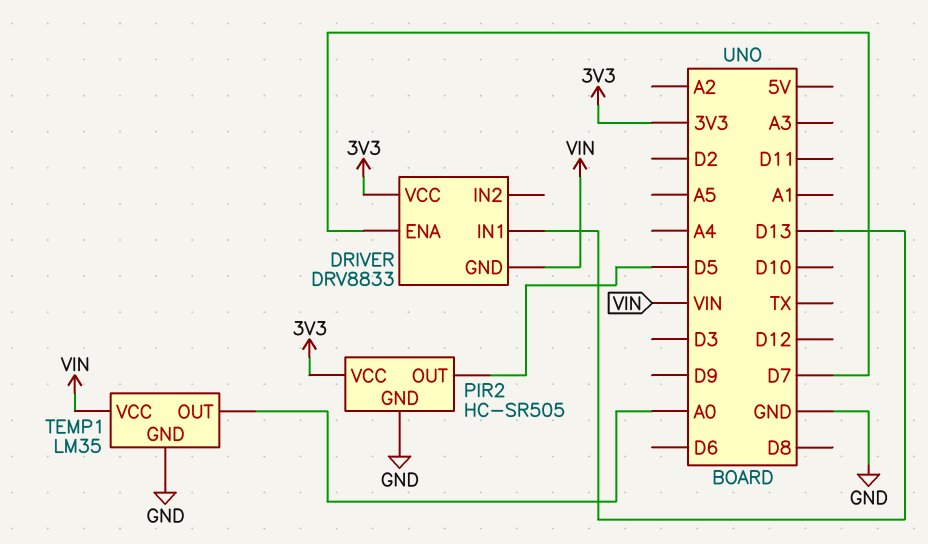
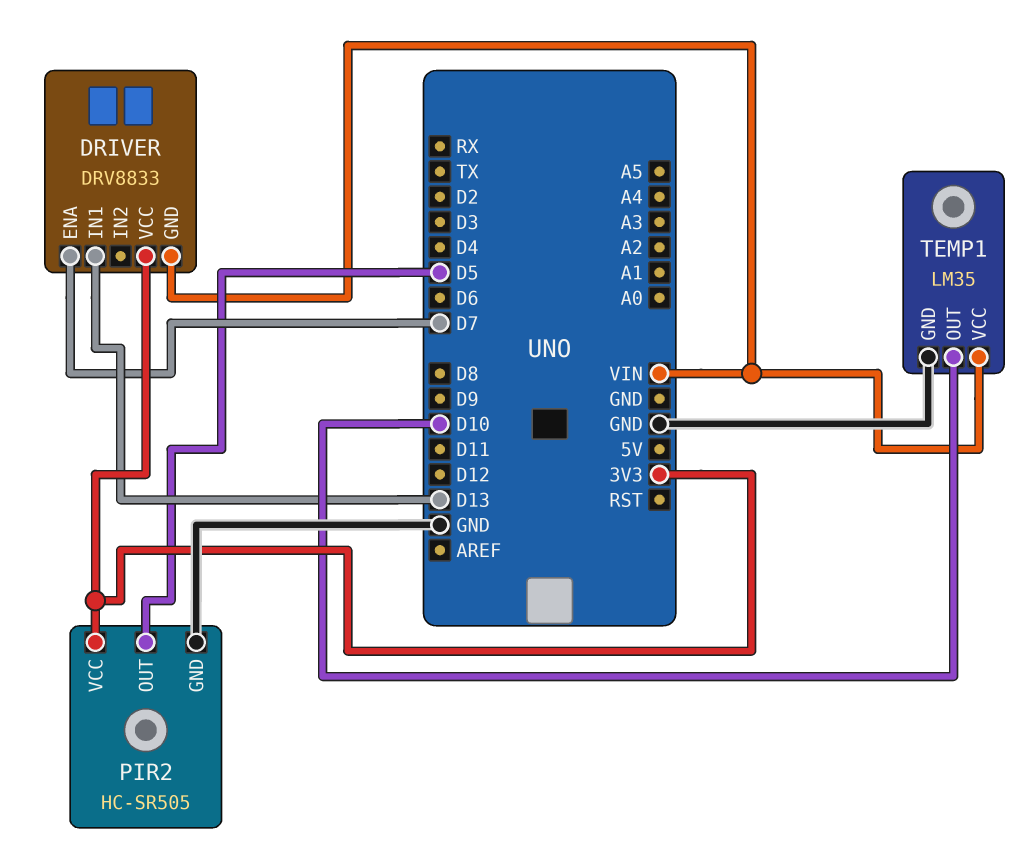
TEMP1 pin OUT: A0 -> D10

